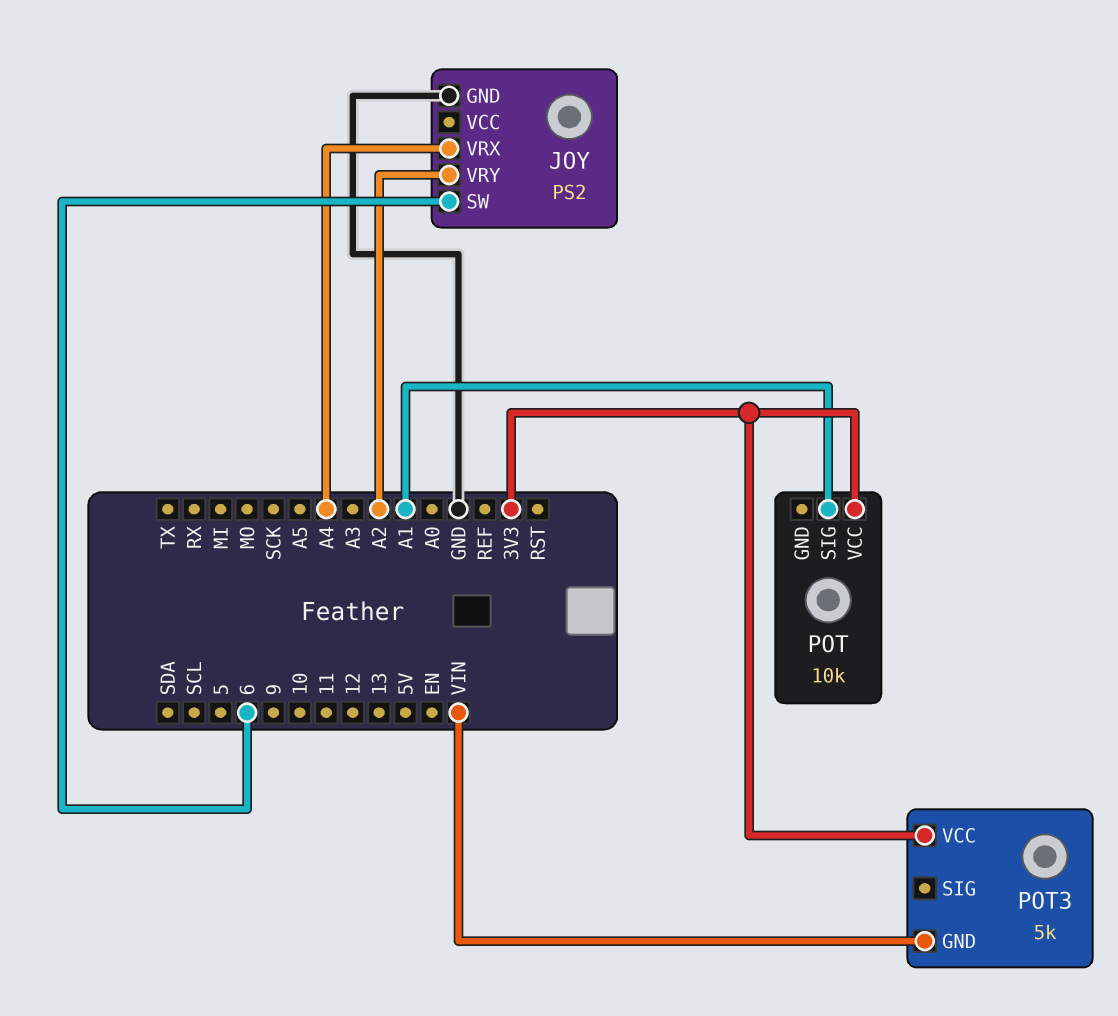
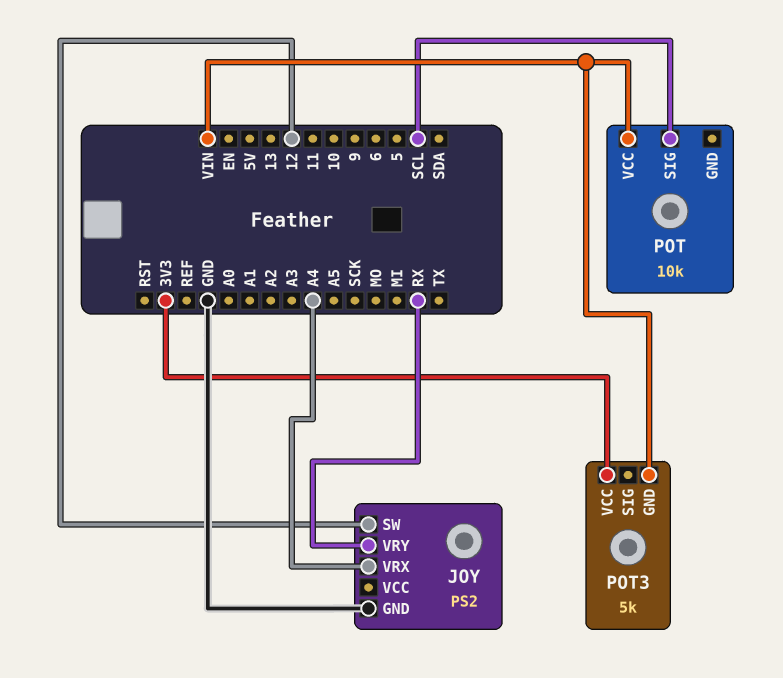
JOY pin SW: 6 -> 12
JOY pin VRY: A2 -> RX
POT pin SIG: A1 -> SCL
POT pin VCC: 3V3 -> VIN

